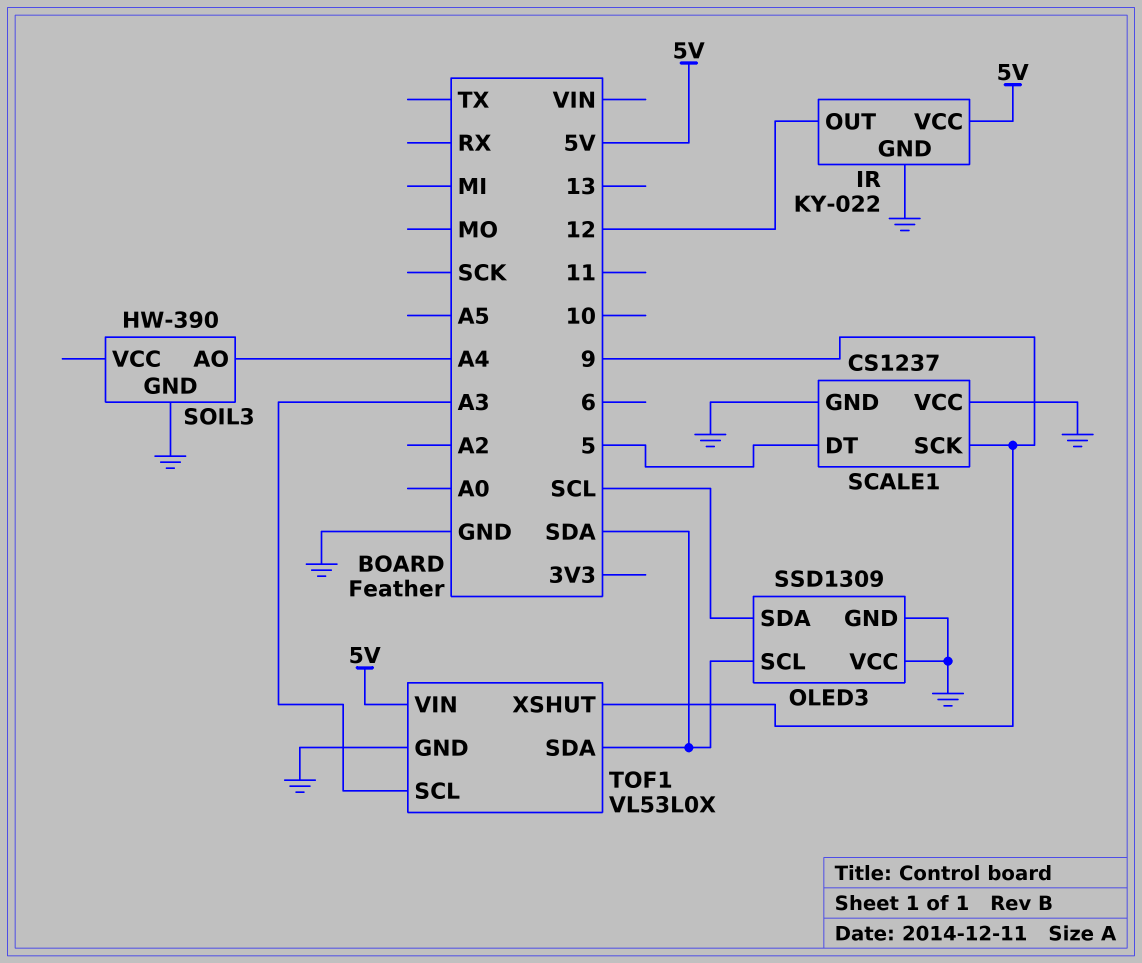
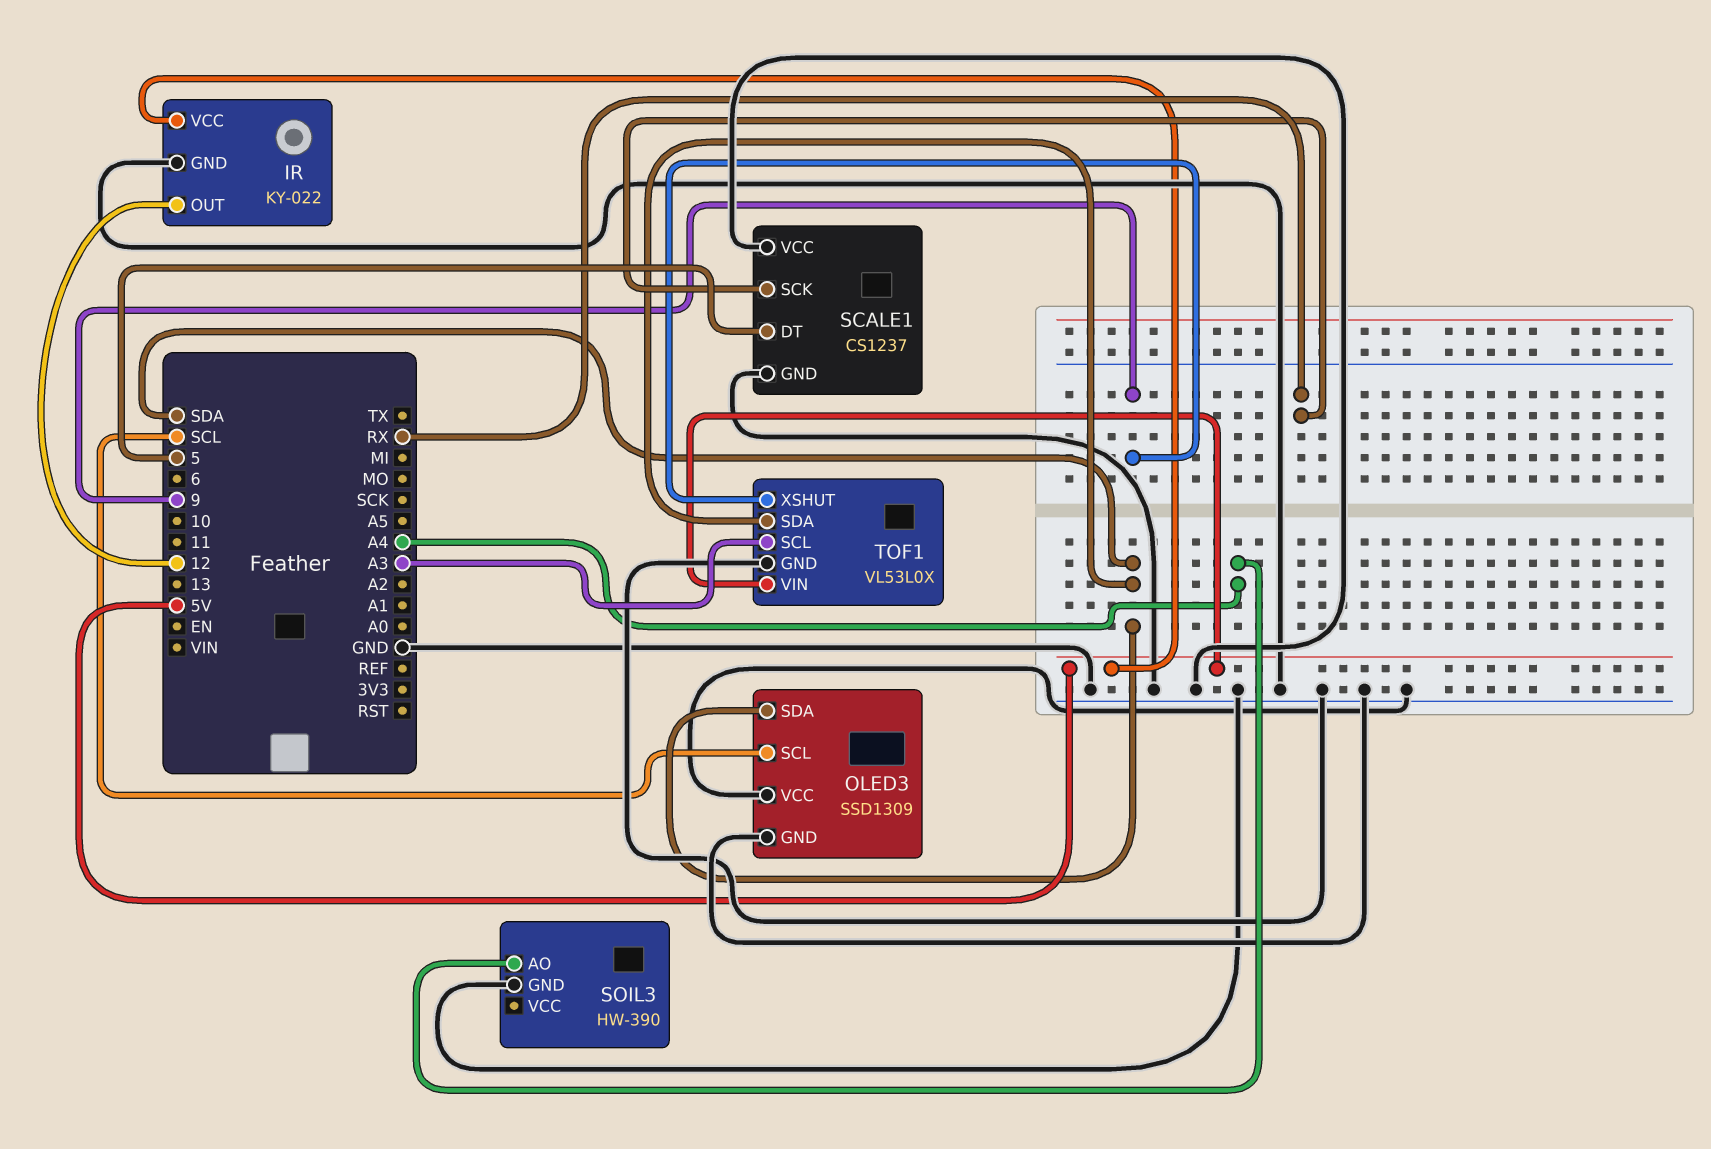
OLED3 pin SCL: SDA -> SCL
OLED3 pin SDA: SCL -> SDA
SCALE1 pin SCK: 9 -> RX

